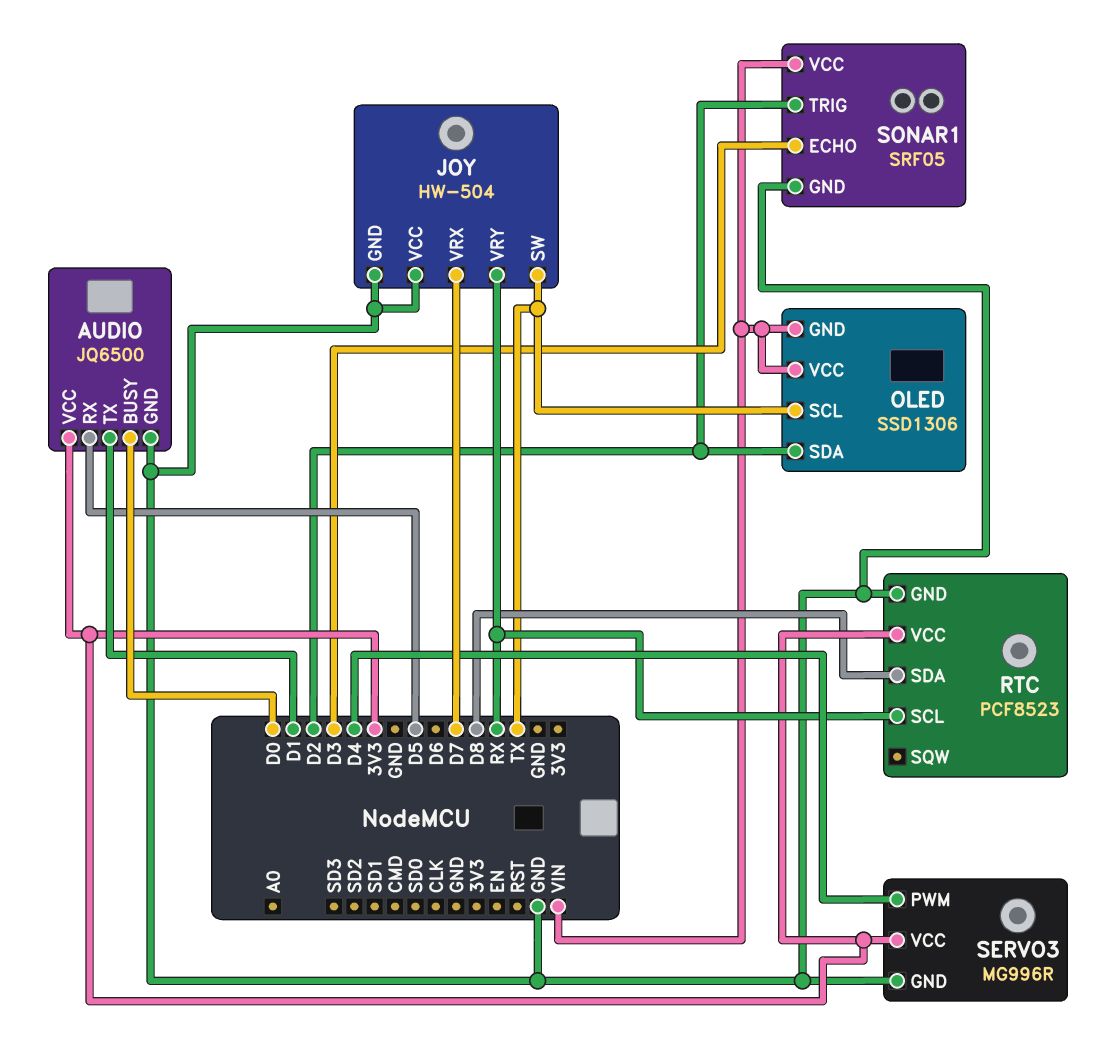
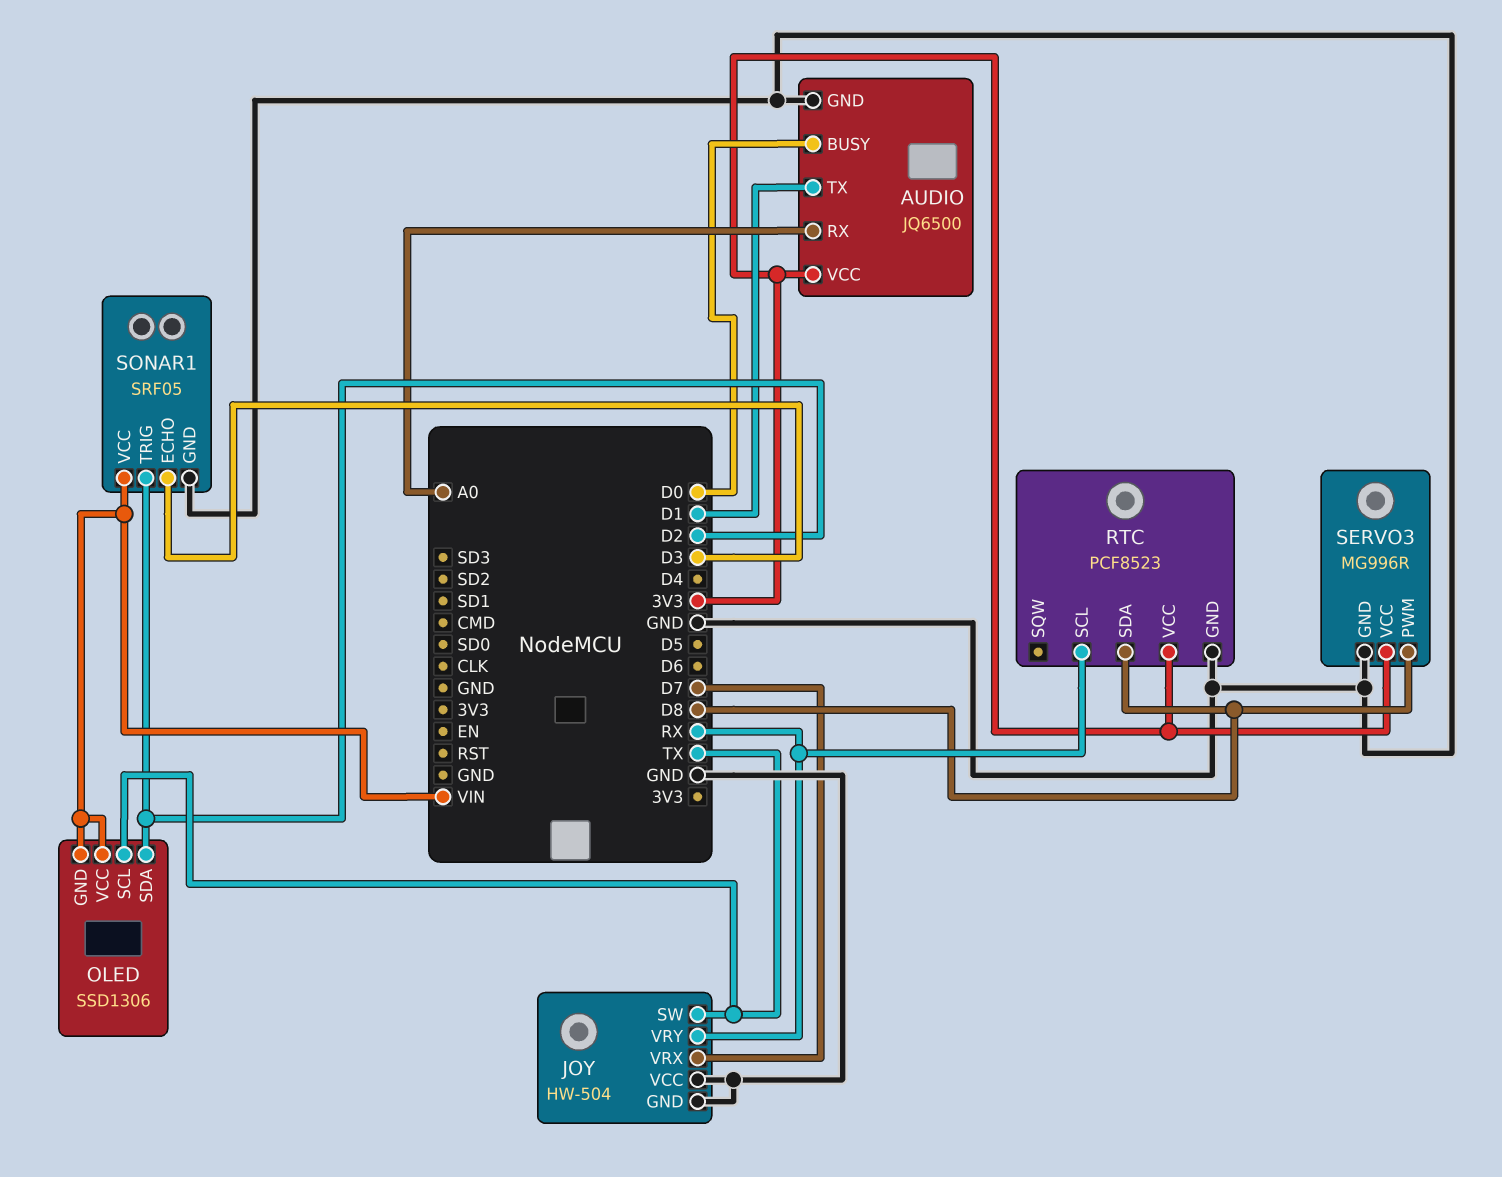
AUDIO pin RX: D5 -> A0
SERVO3 pin PWM: D4 -> D8

